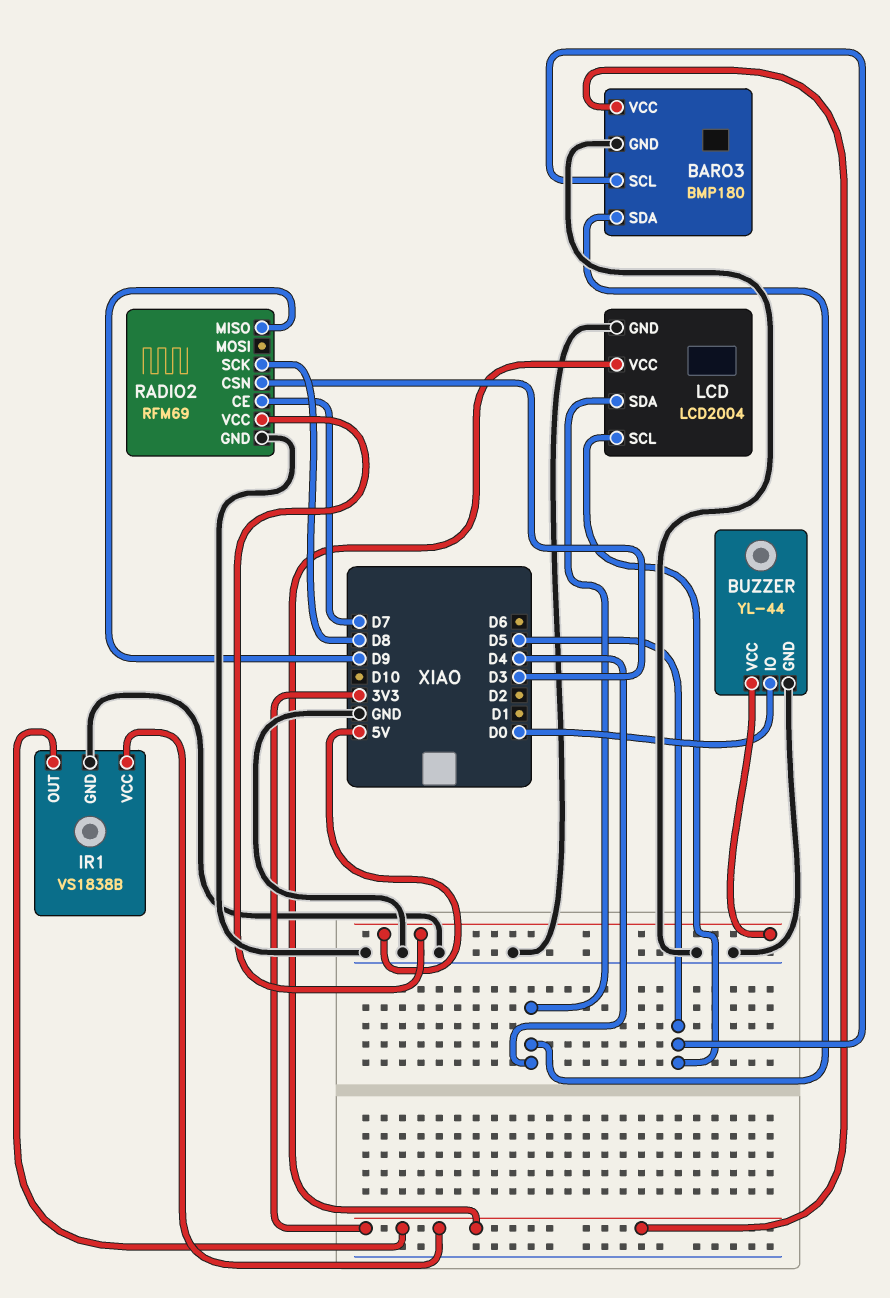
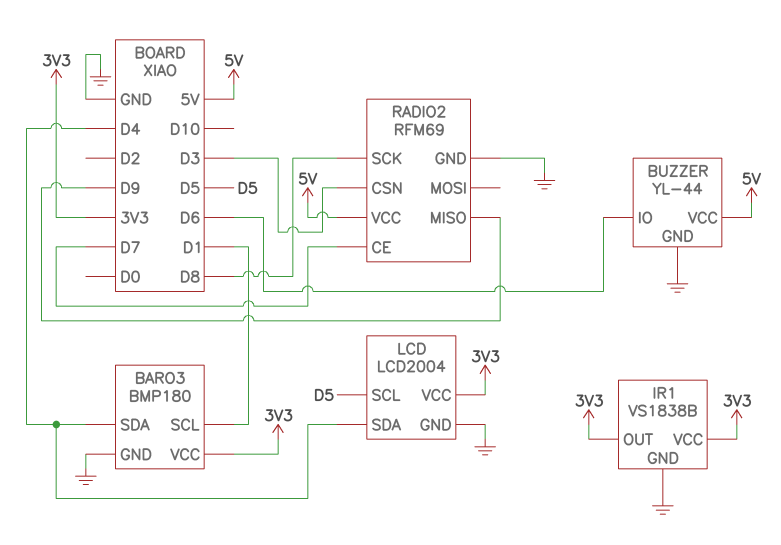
BARO3 pin SCL: D5 -> D1
BUZZER pin IO: D0 -> D6

